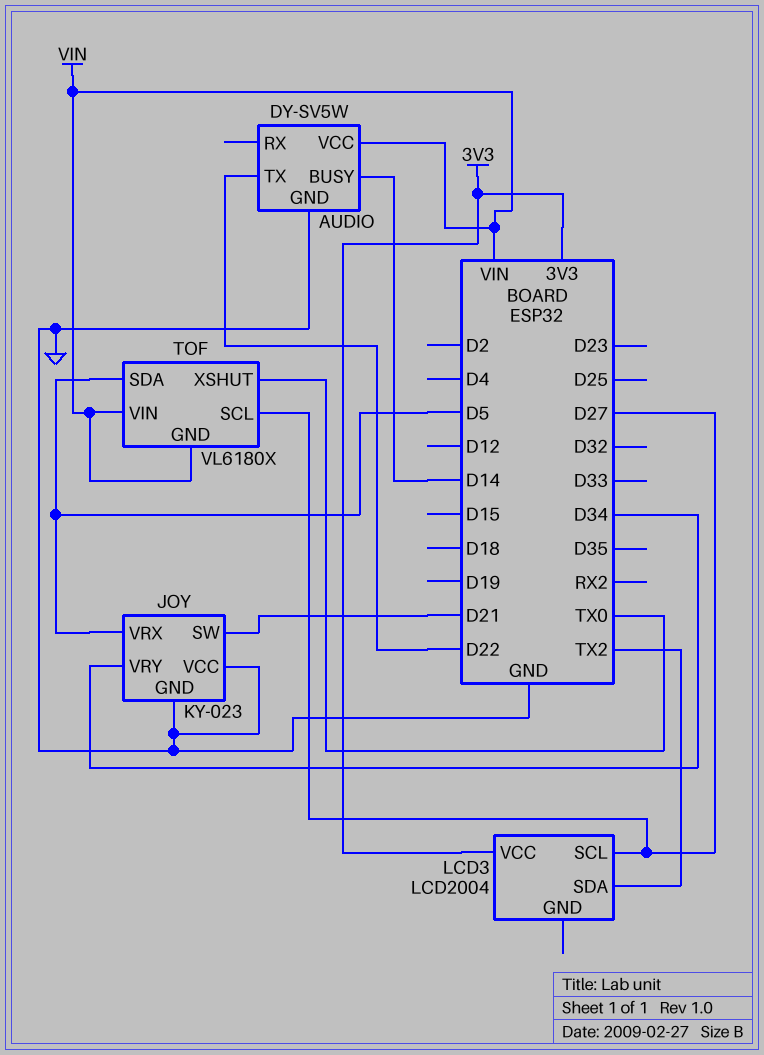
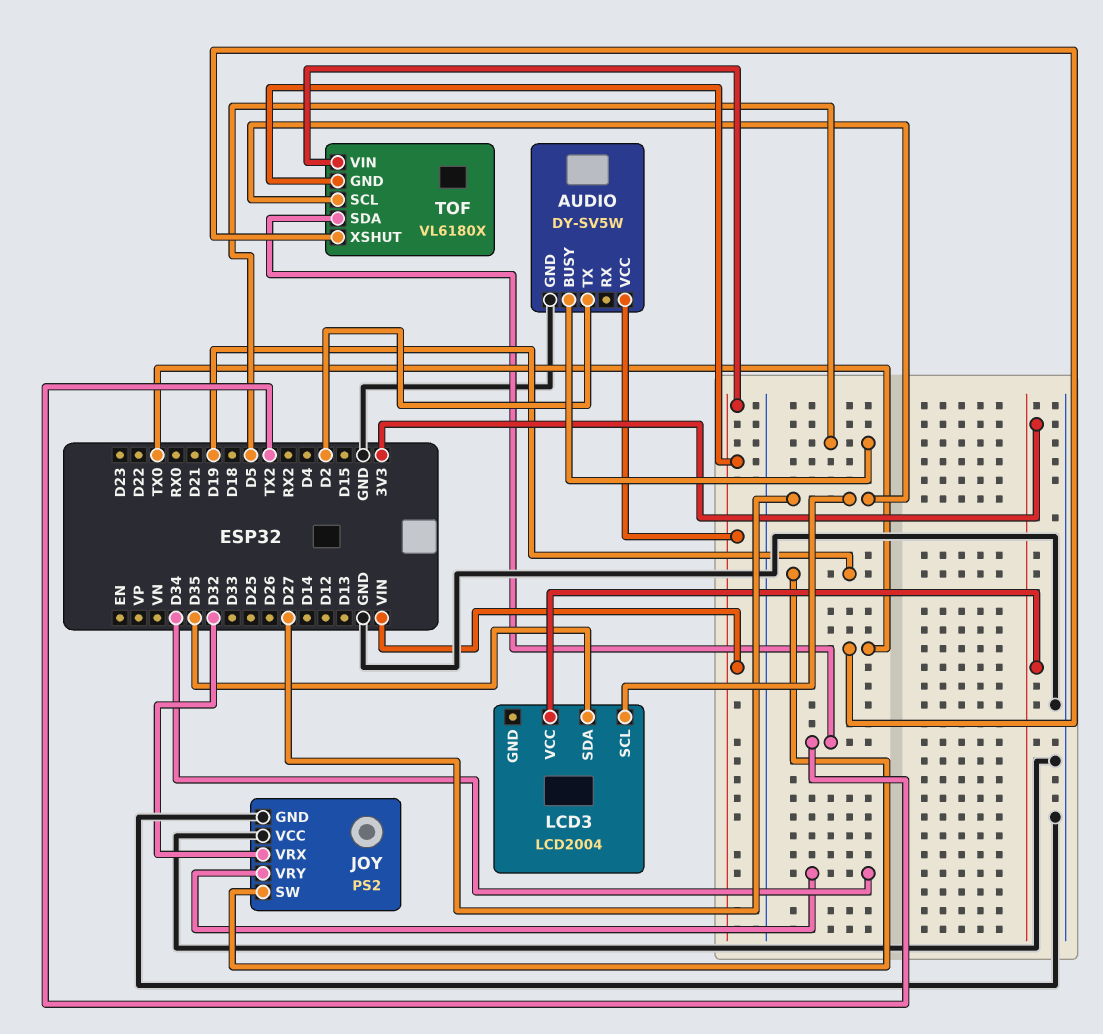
AUDIO pin BUSY: D14 -> D5
AUDIO pin TX: D22 -> D2
JOY: KY-023 -> PS2
JOY pin SW: D21 -> D19
JOY pin VRX: D5 -> D32
LCD3 pin SDA: TX2 -> D35
TOF pin SDA: D5 -> TX2

